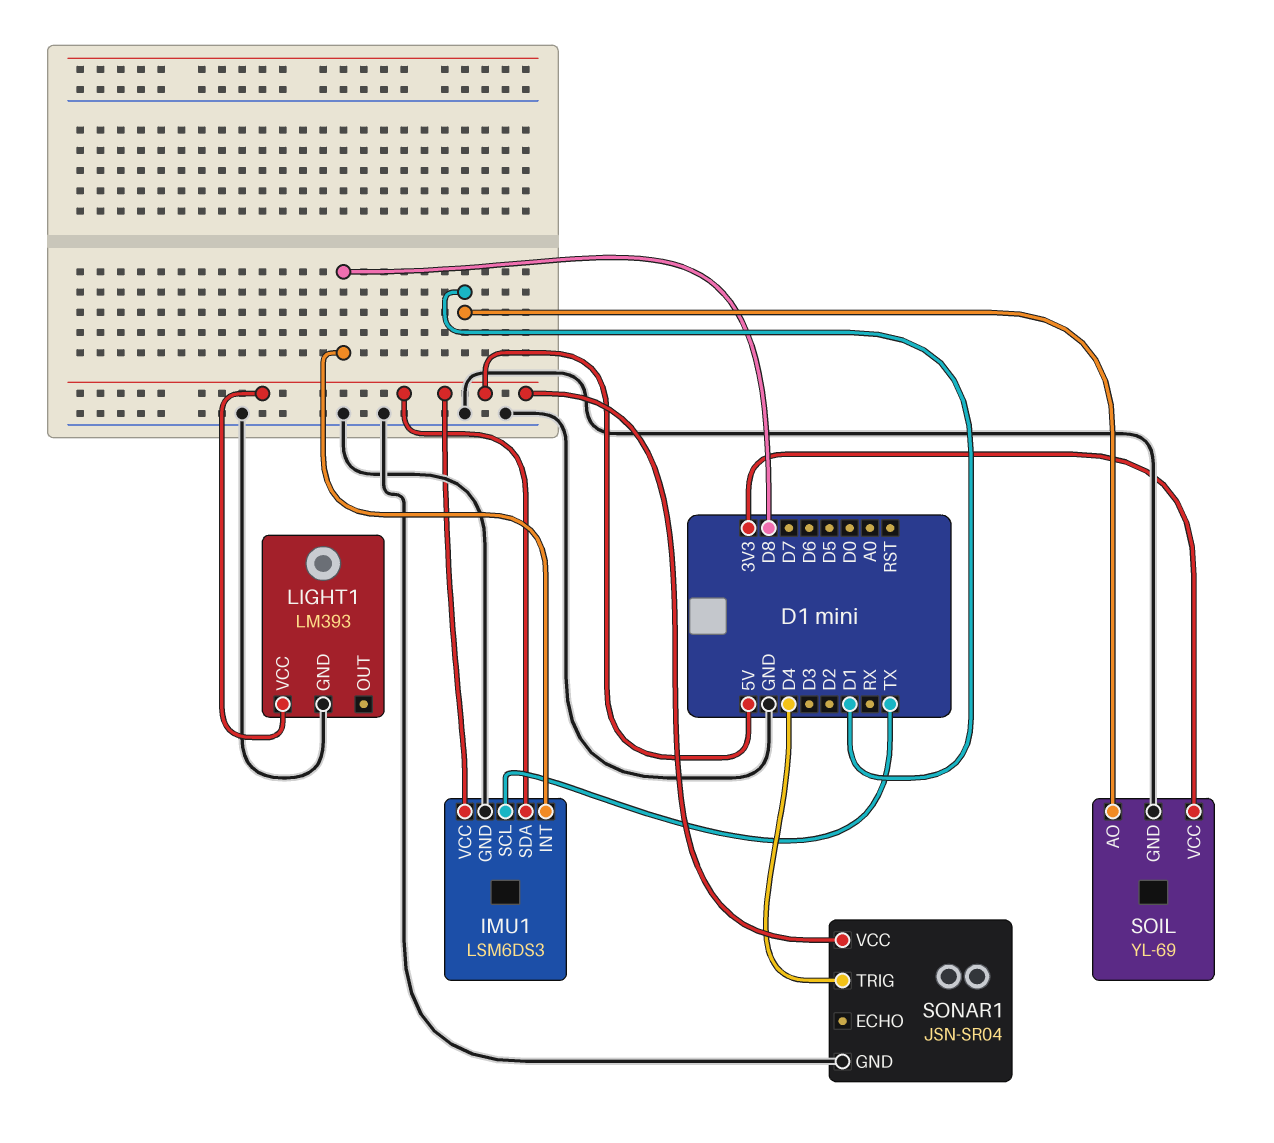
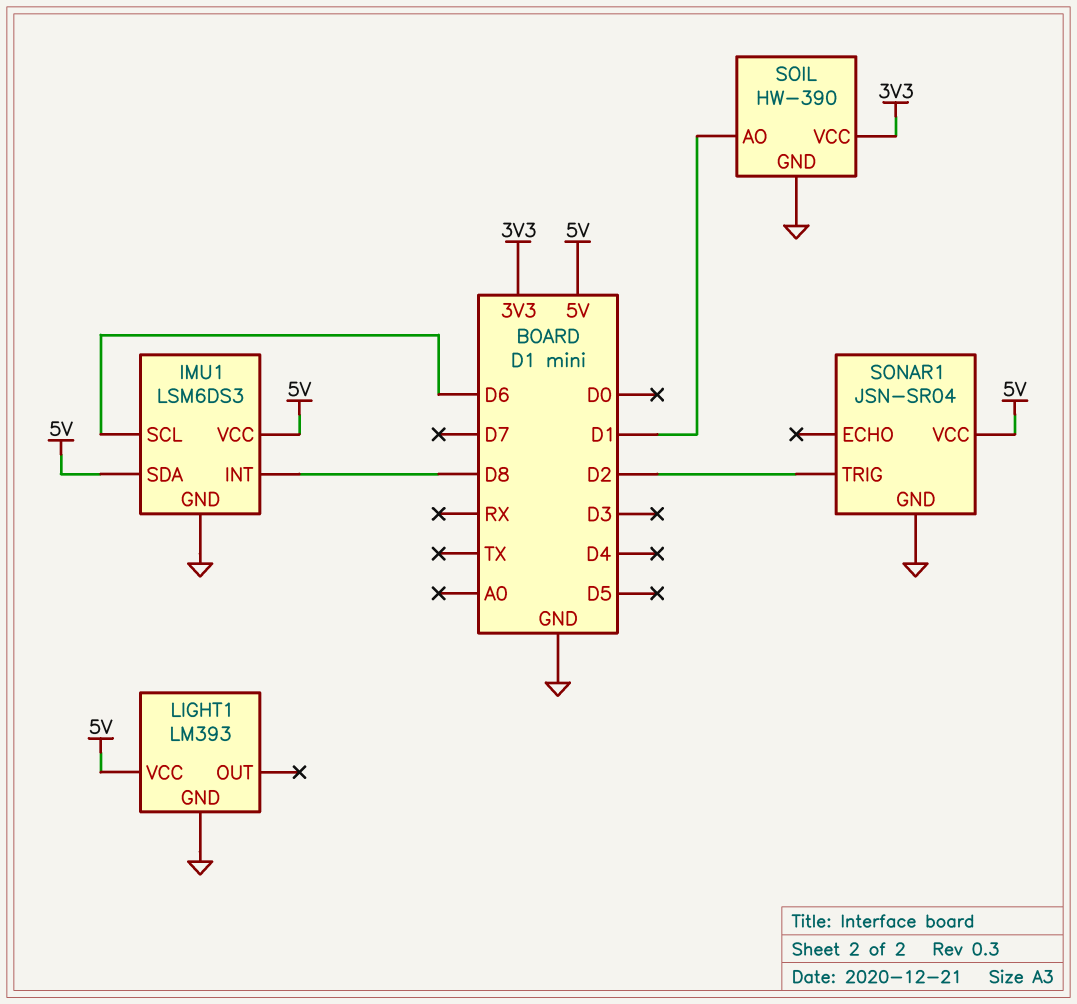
IMU1 pin SCL: TX -> D6
SOIL: YL-69 -> HW-390
SONAR1 pin TRIG: D4 -> D2

